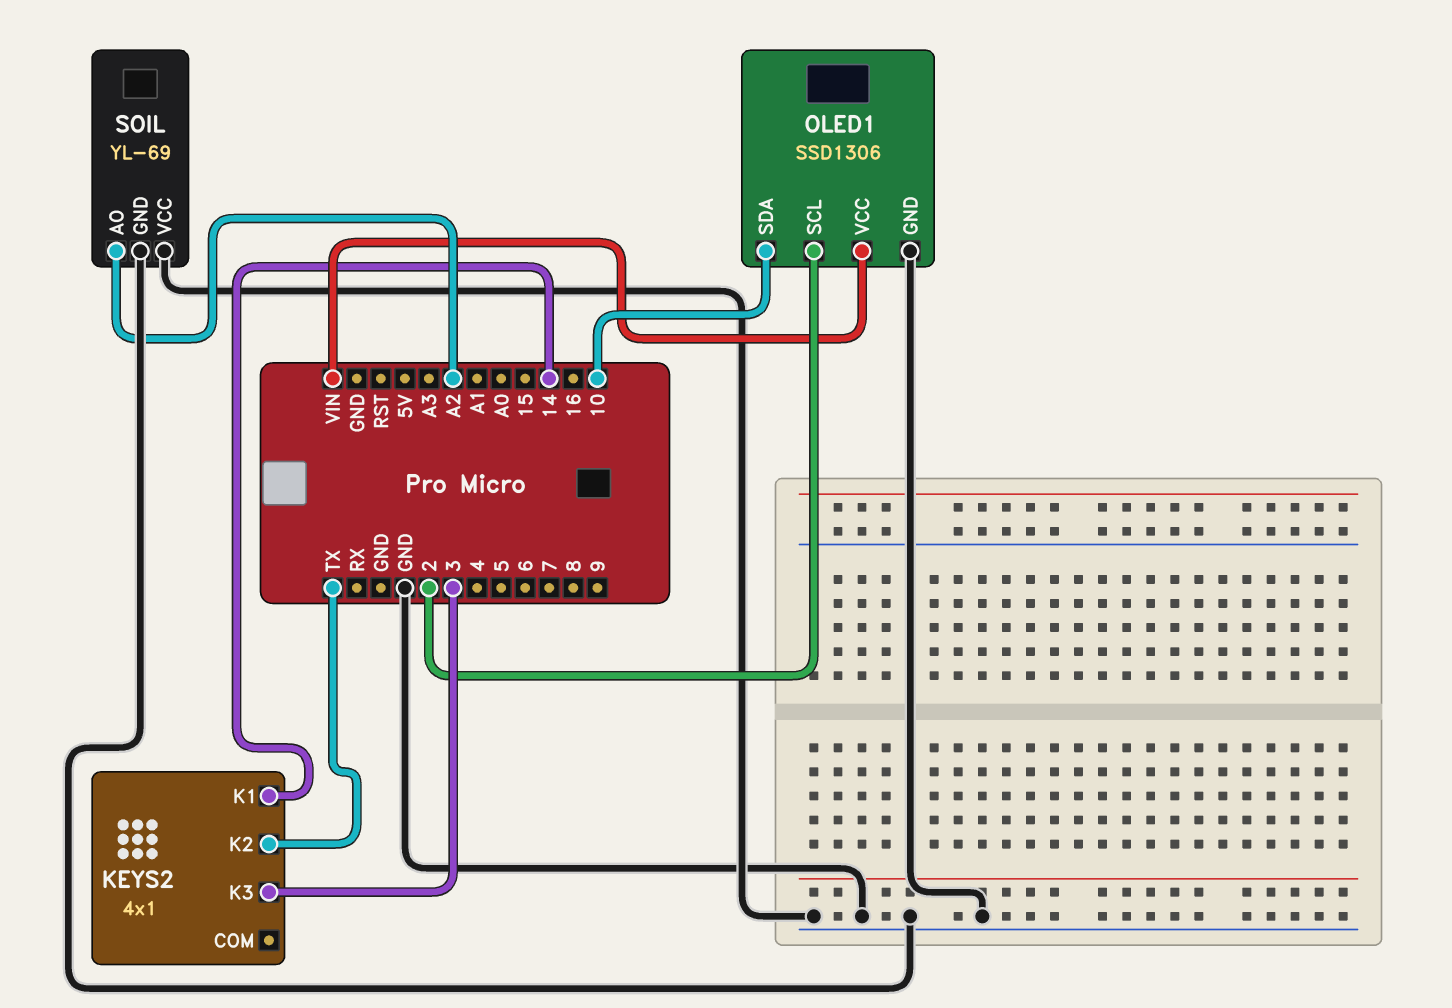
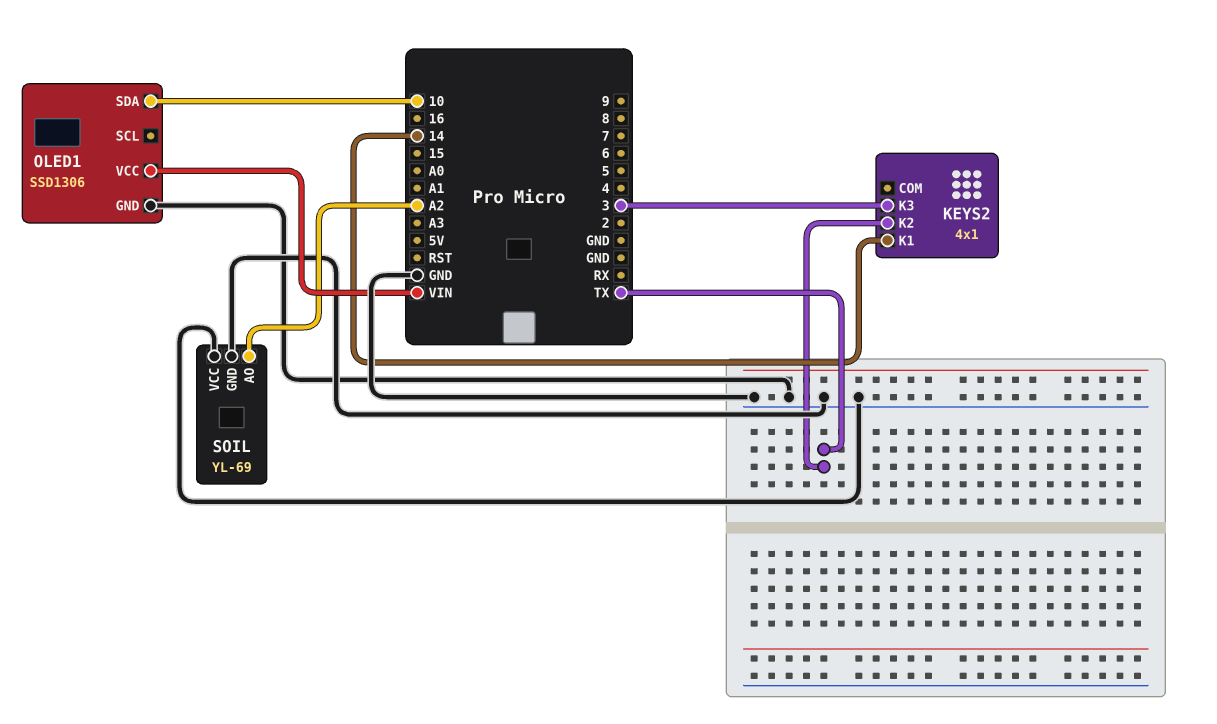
OLED1 pin SCL: 2 -> none

